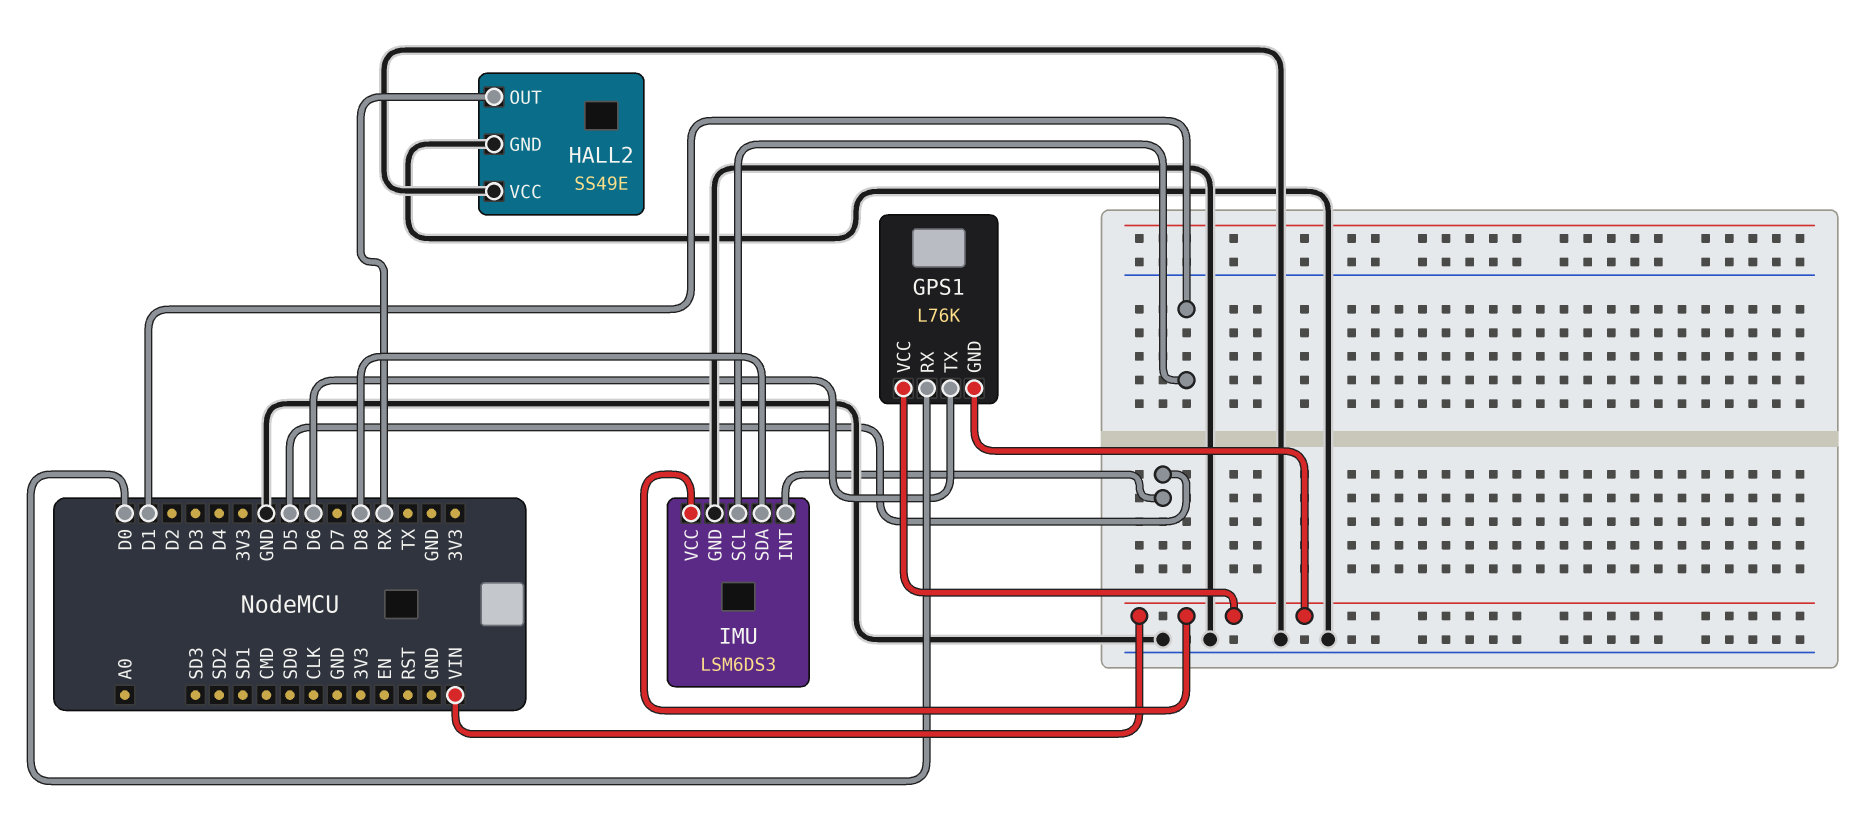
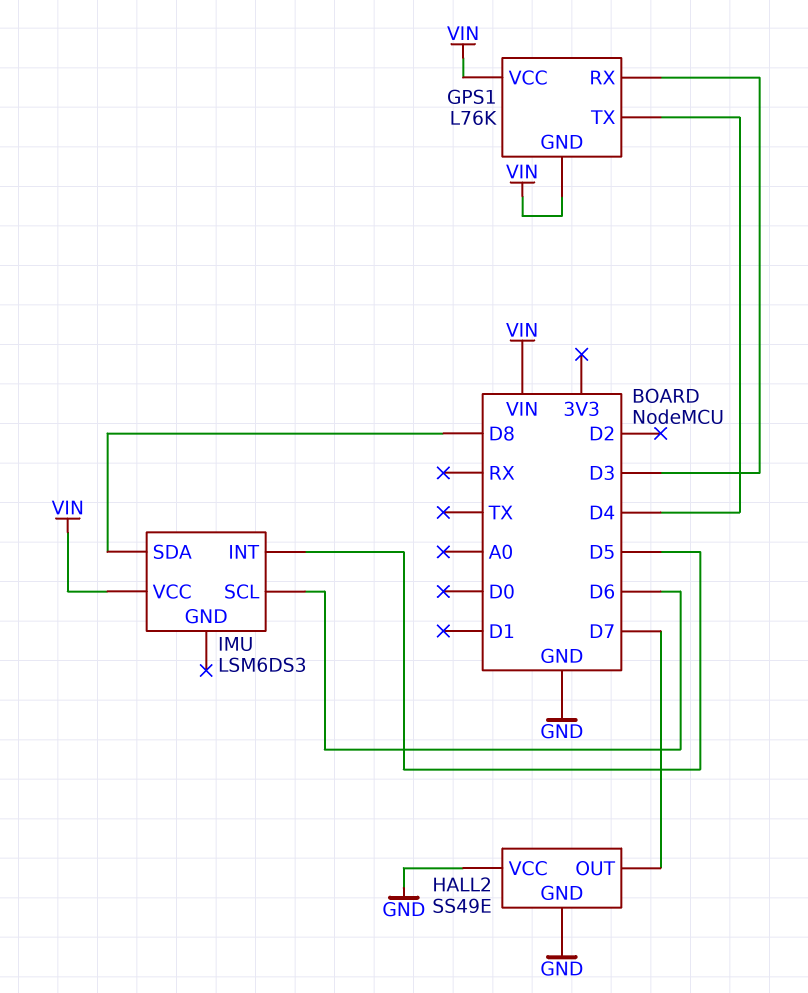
GPS1 pin RX: D0 -> D3
GPS1 pin TX: D6 -> D4
HALL2 pin OUT: RX -> D7
IMU pin GND: GND -> none
IMU pin SCL: D1 -> D6

